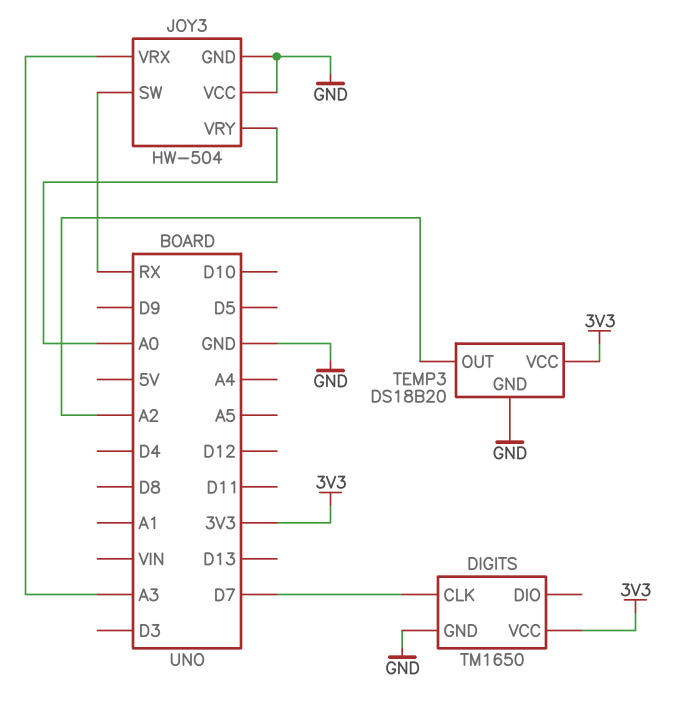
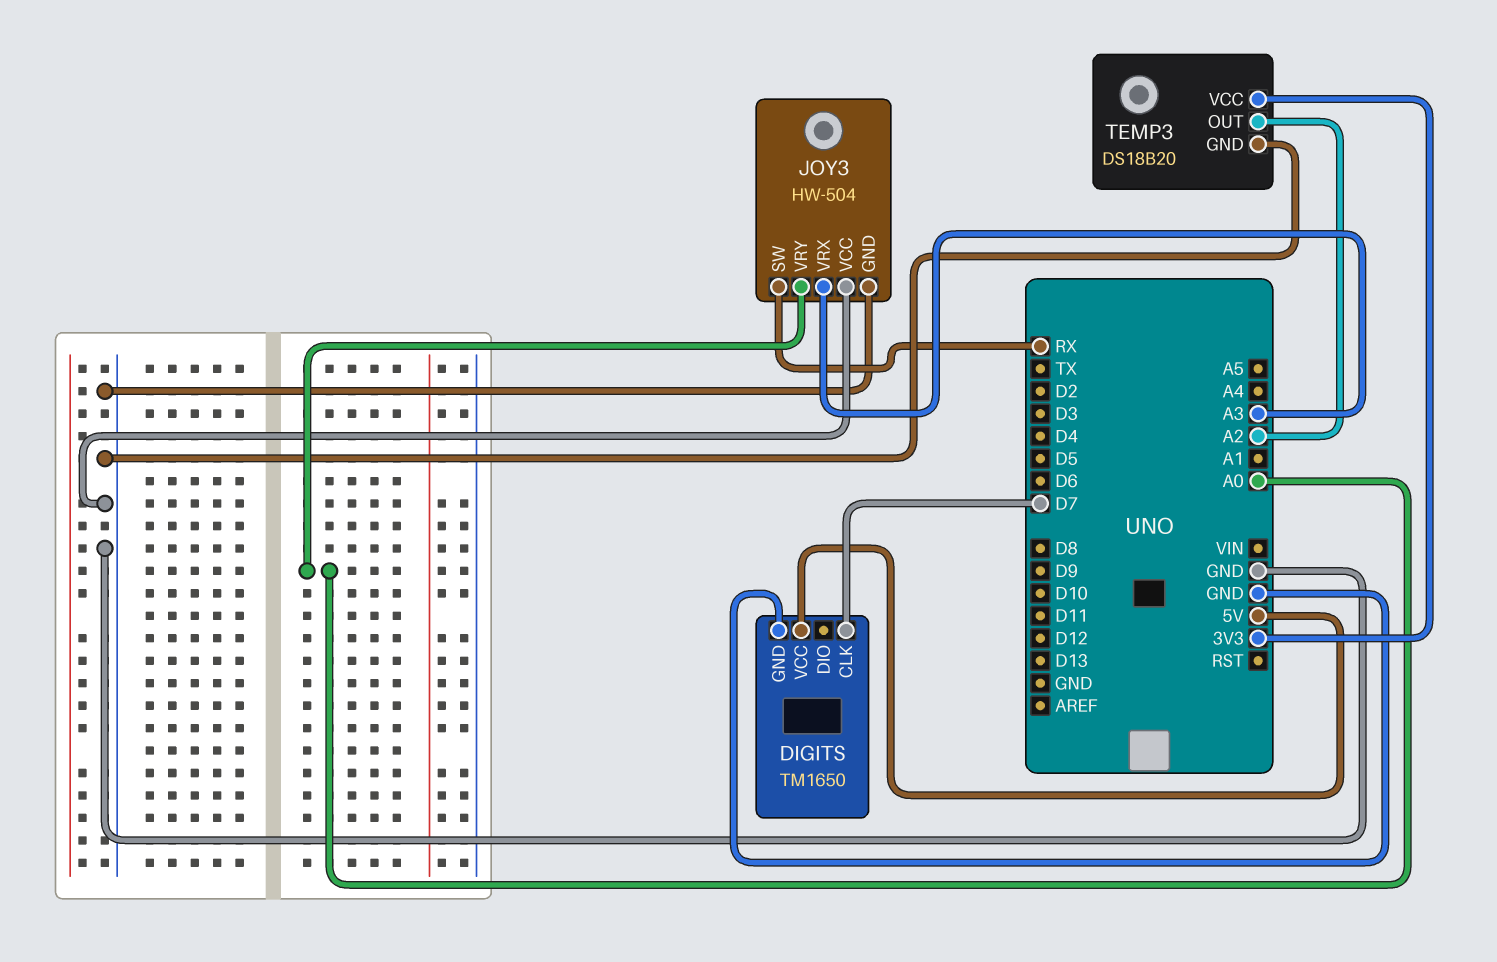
DIGITS pin VCC: 3V3 -> 5V

